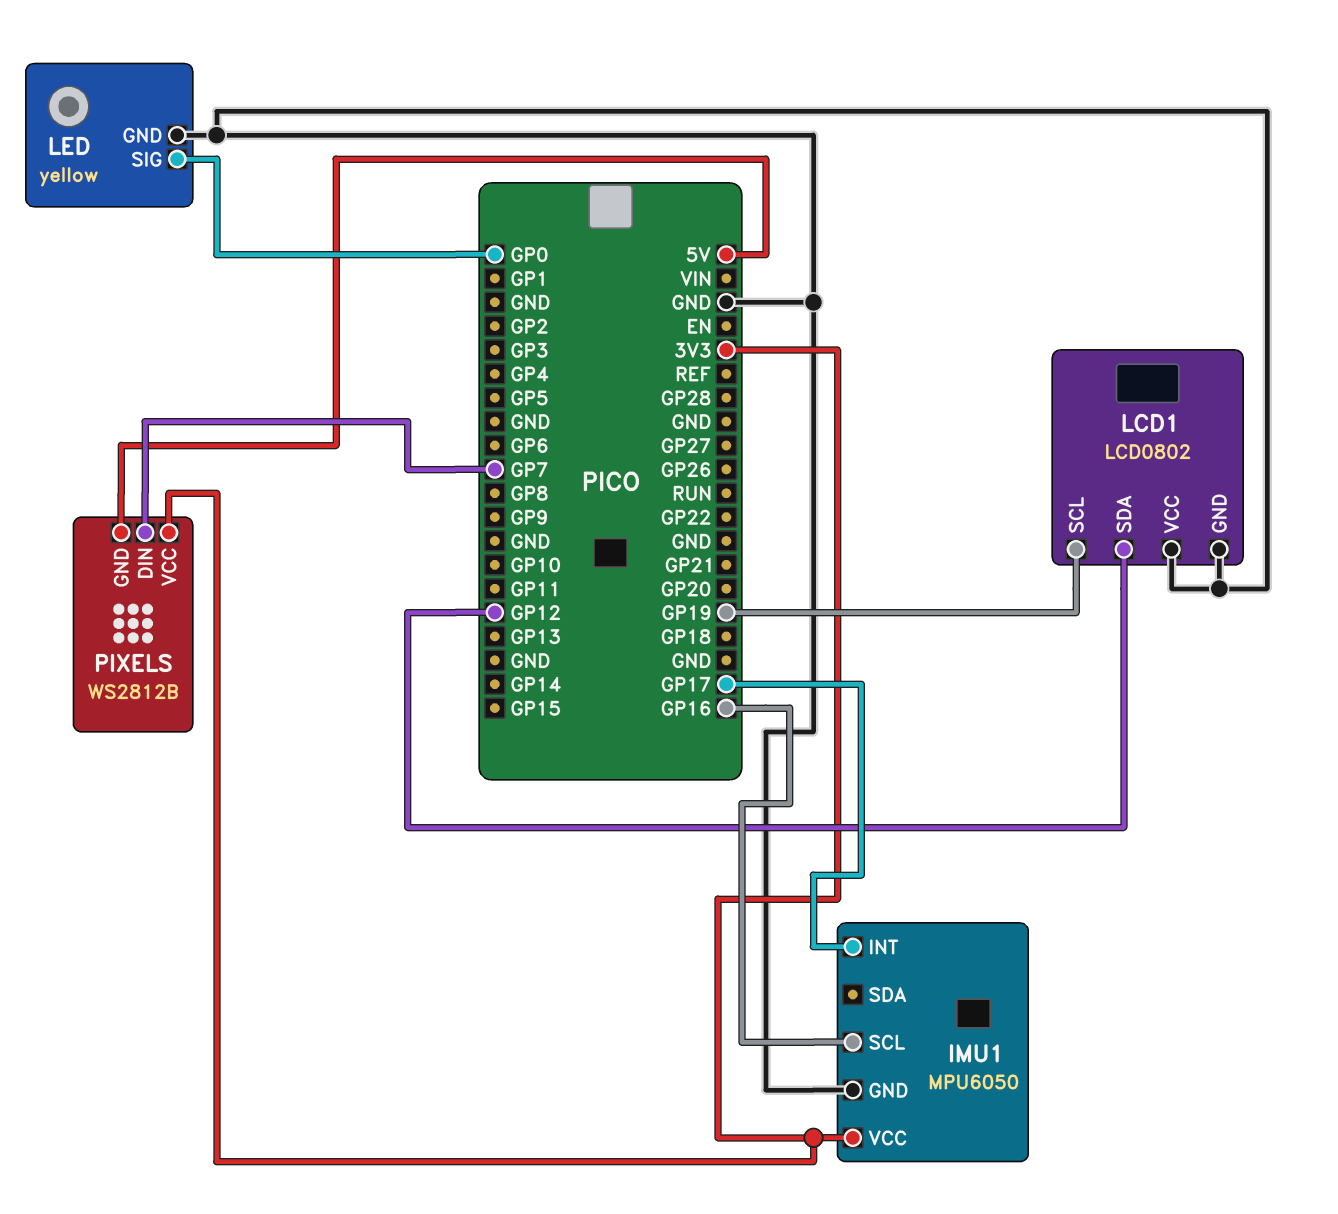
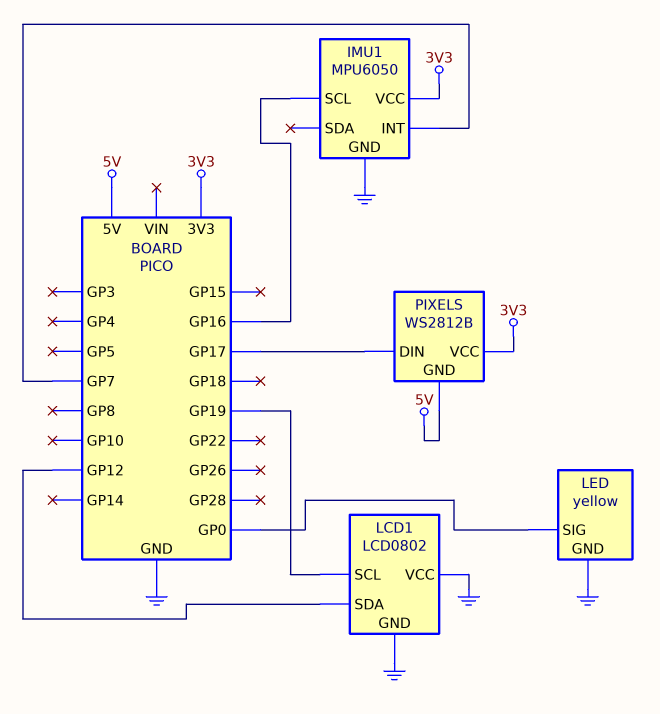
IMU1 pin INT: GP17 -> GP7
PIXELS pin DIN: GP7 -> GP17

